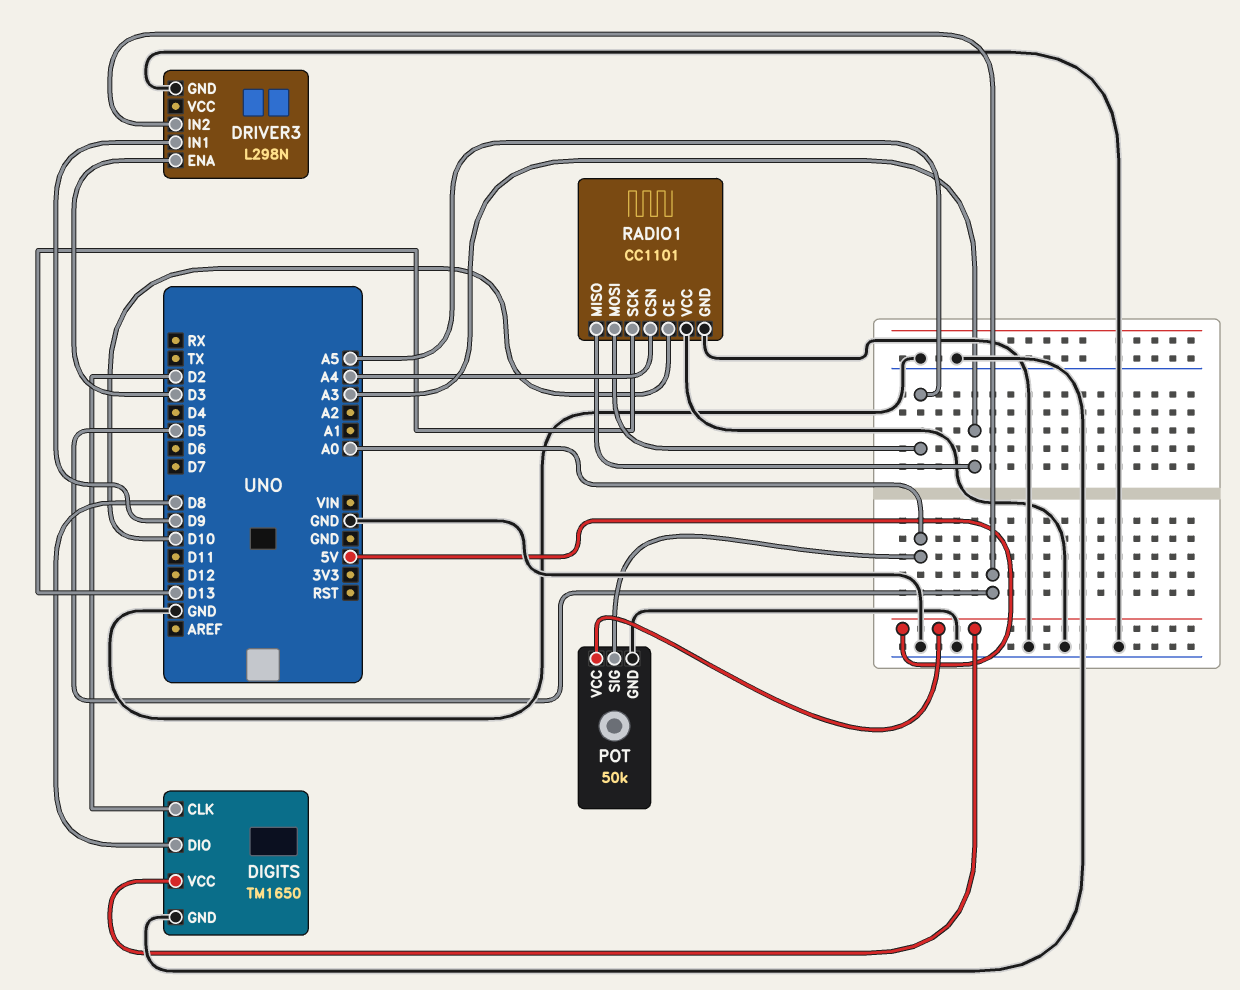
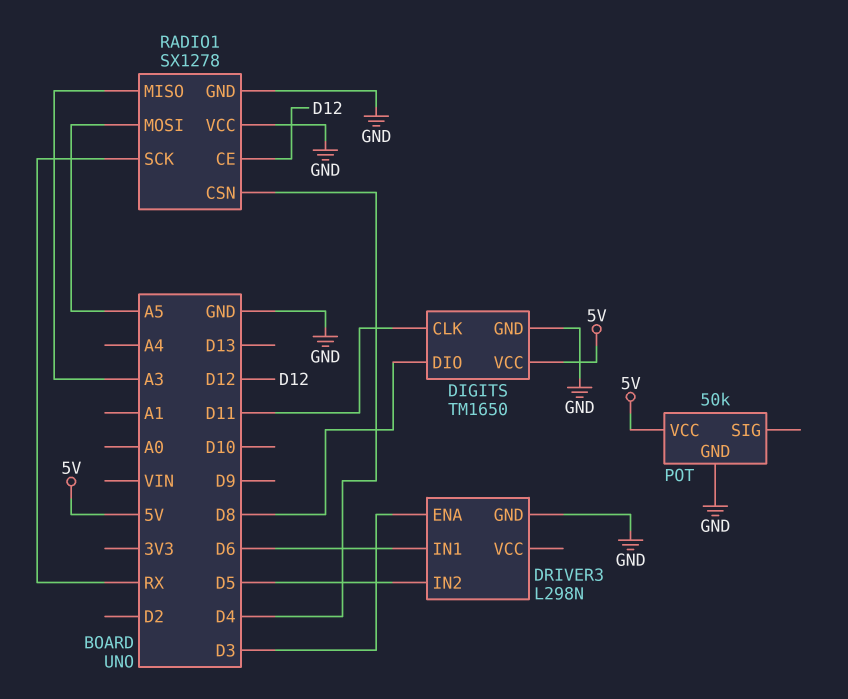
DIGITS pin CLK: D2 -> D11
DRIVER3 pin IN1: D9 -> D6
POT pin SIG: A0 -> none
RADIO1: CC1101 -> SX1278
RADIO1 pin CE: D10 -> D12
RADIO1 pin CSN: A4 -> D4
RADIO1 pin SCK: D13 -> RX

